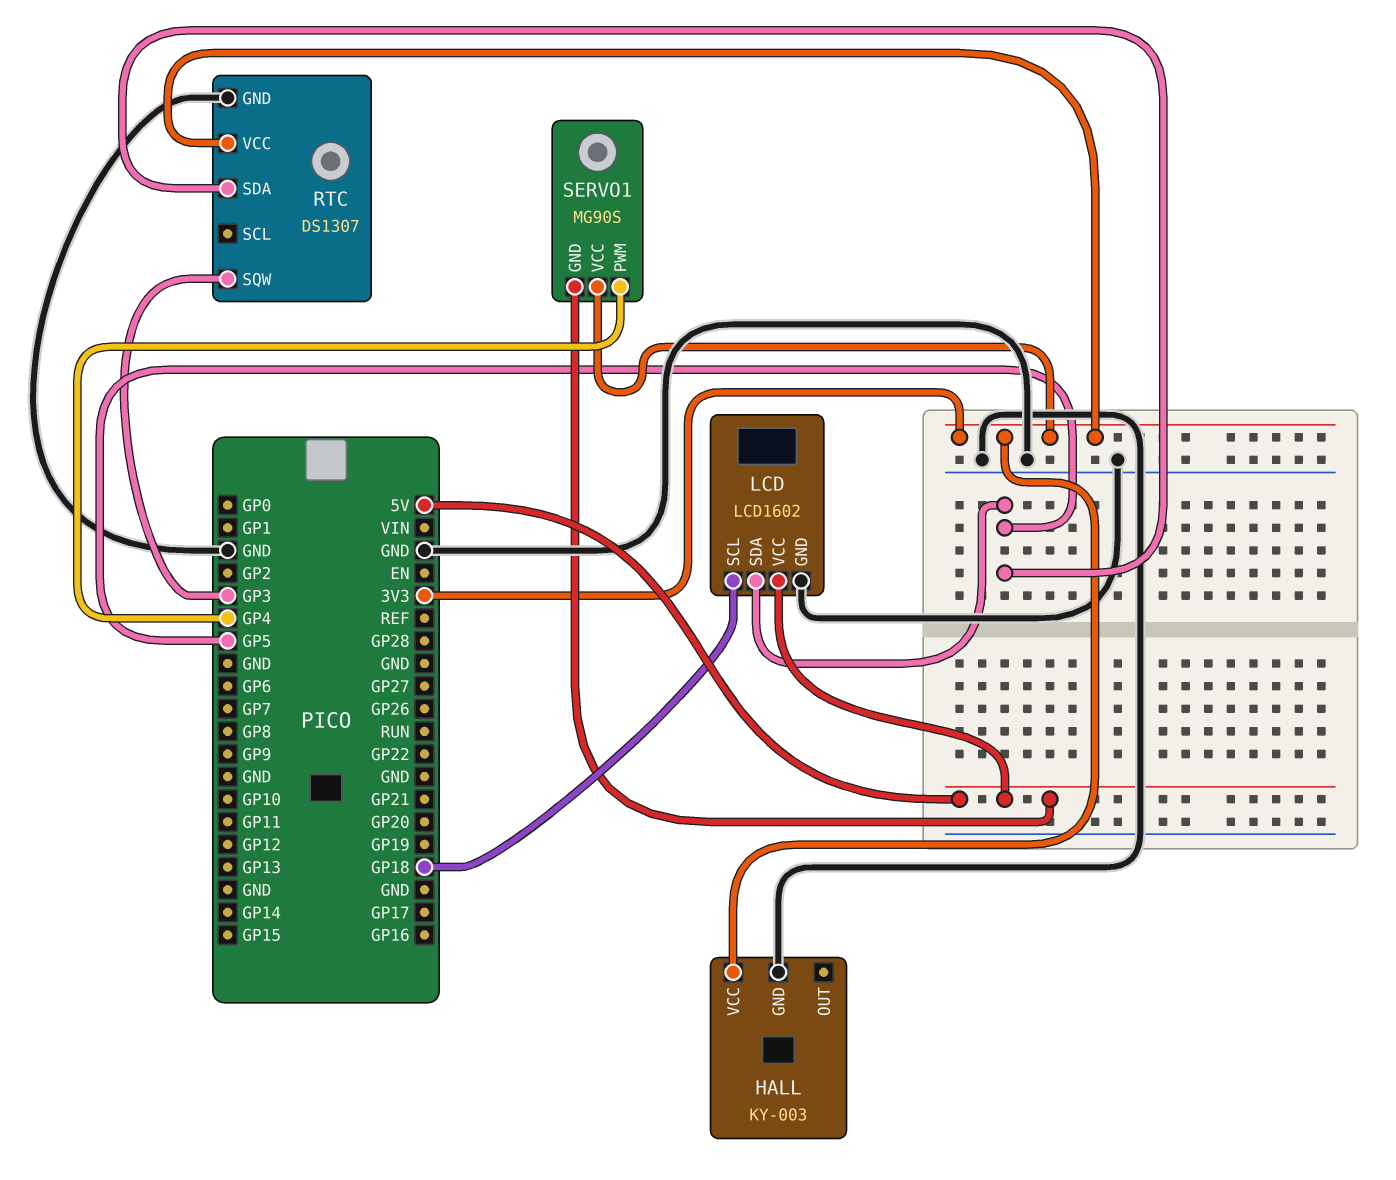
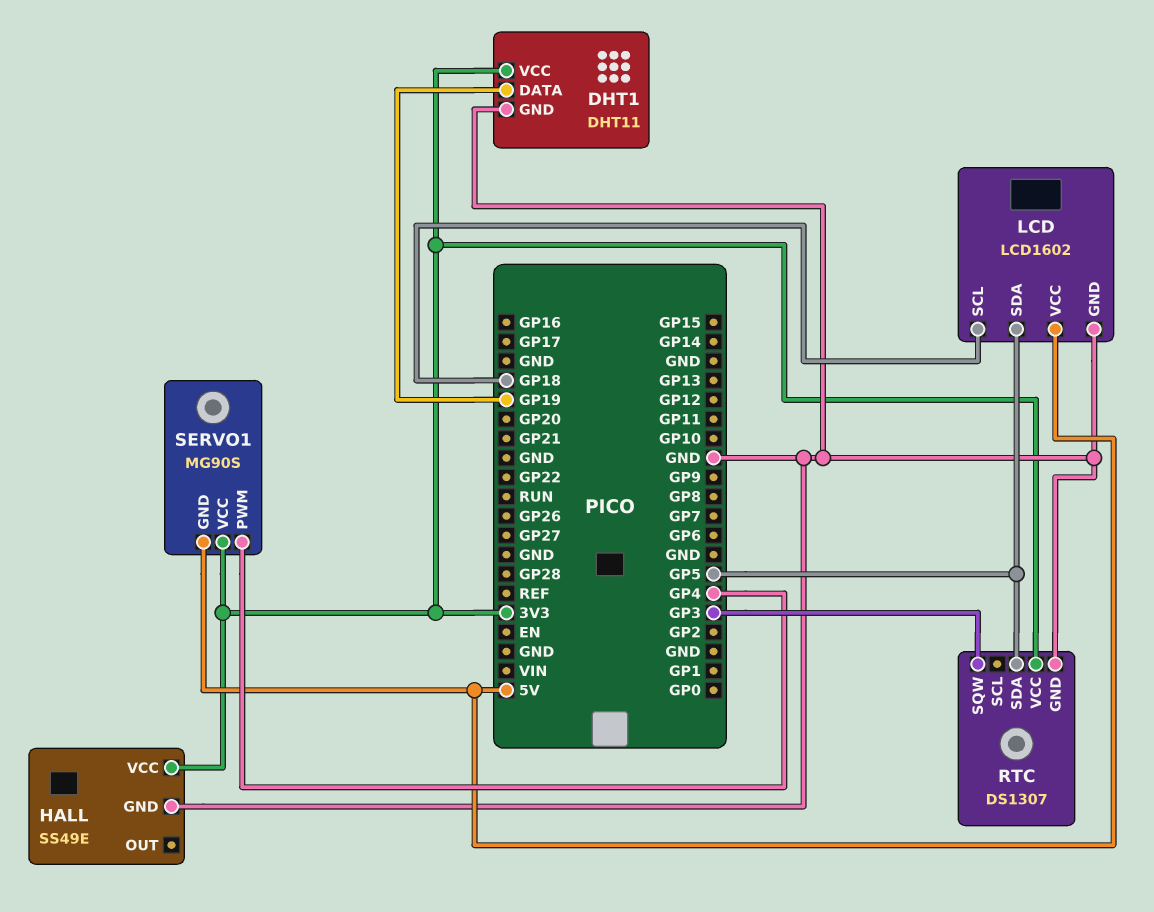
DHT1: none -> DHT11
DHT1 pin DATA: none -> GP19
DHT1 pin GND: none -> GND
DHT1 pin VCC: none -> 3V3
HALL: KY-003 -> SS49E

